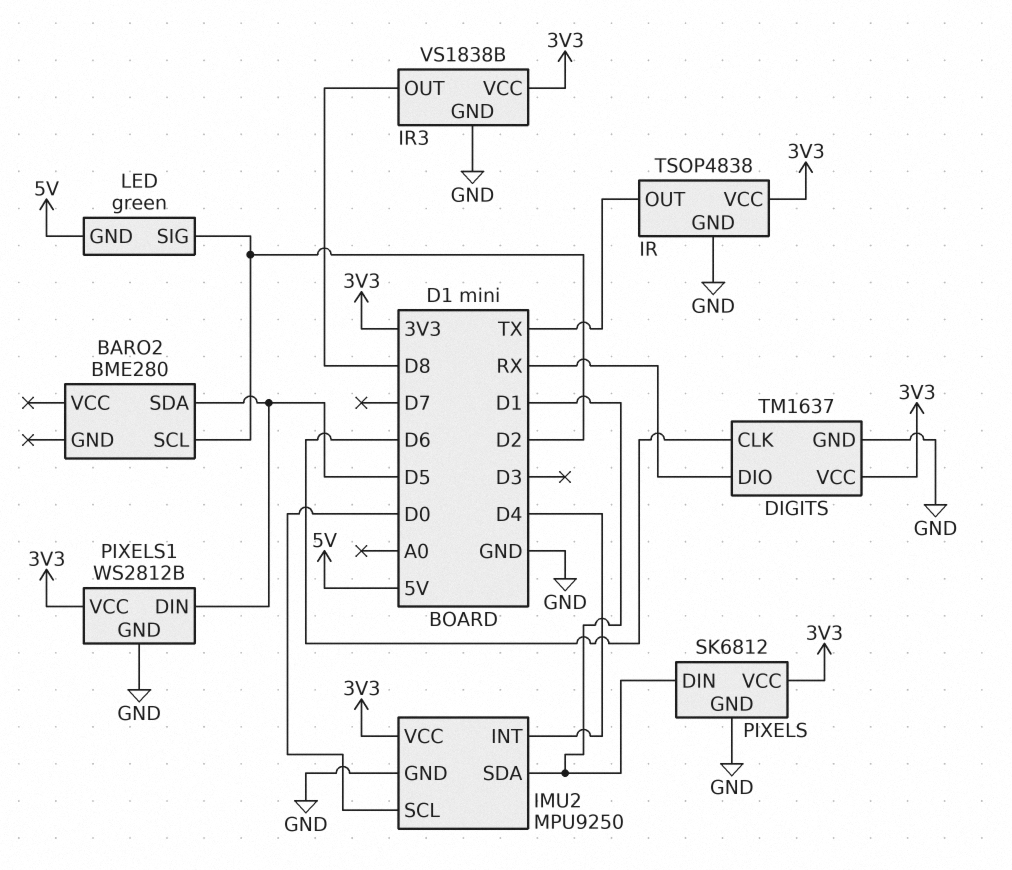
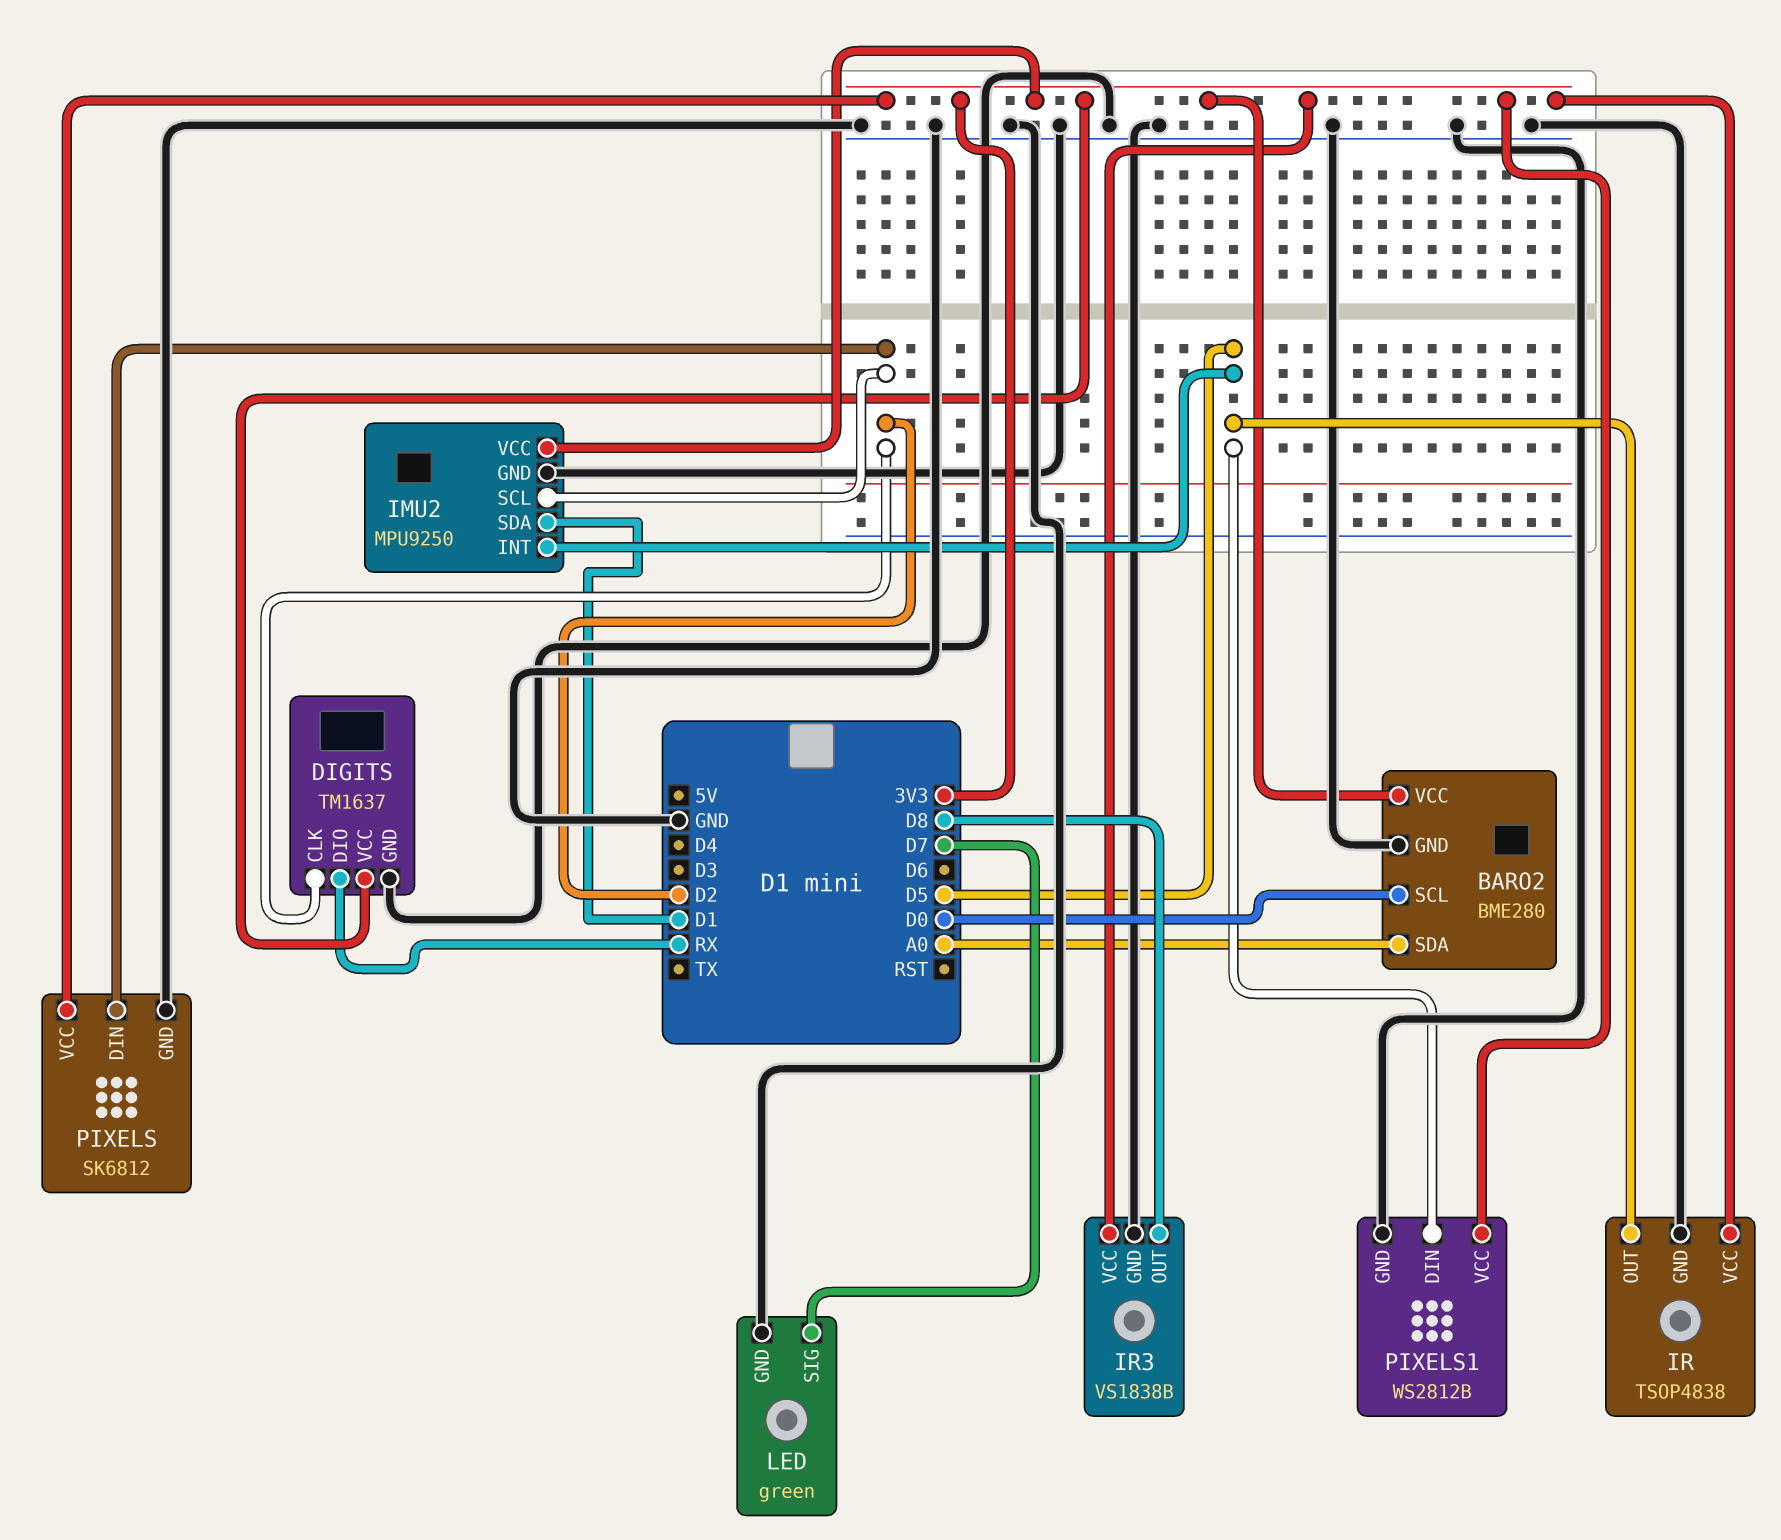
BARO2 pin GND: none -> GND
BARO2 pin SCL: D2 -> D0
BARO2 pin SDA: D5 -> A0
BARO2 pin VCC: none -> 3V3
DIGITS pin CLK: D6 -> D2
IMU2 pin INT: D4 -> D5
IMU2 pin SCL: D0 -> D2
IR pin OUT: TX -> D5
LED pin GND: 5V -> GND
LED pin SIG: D2 -> D7
PIXELS pin DIN: D1 -> D2

